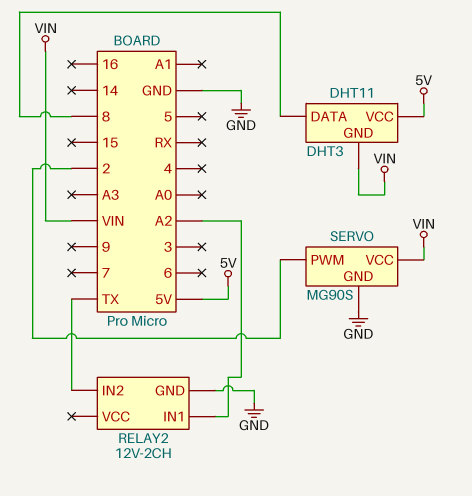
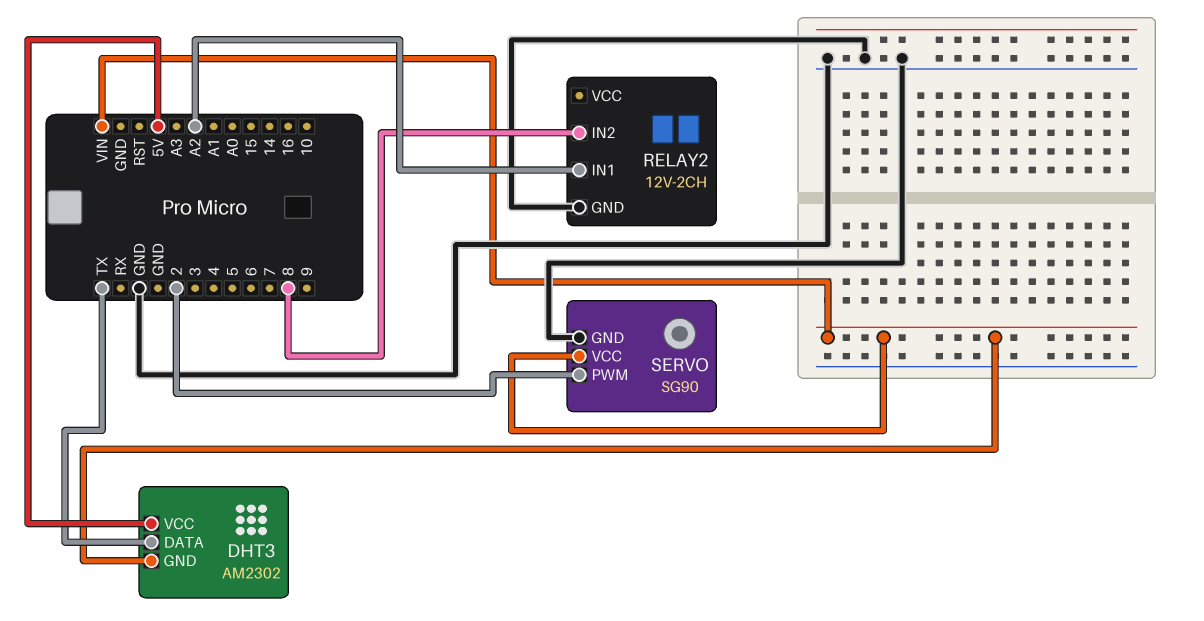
DHT3: DHT11 -> AM2302
DHT3 pin DATA: 8 -> TX
RELAY2 pin IN2: TX -> 8
SERVO: MG90S -> SG90

